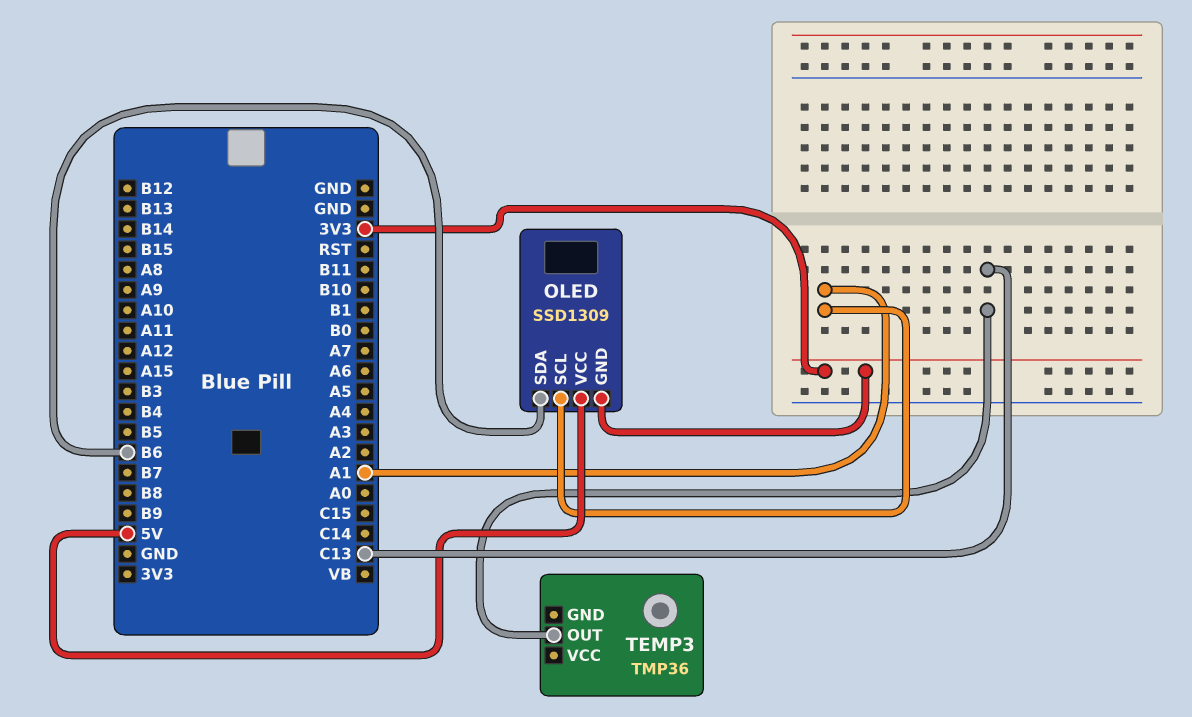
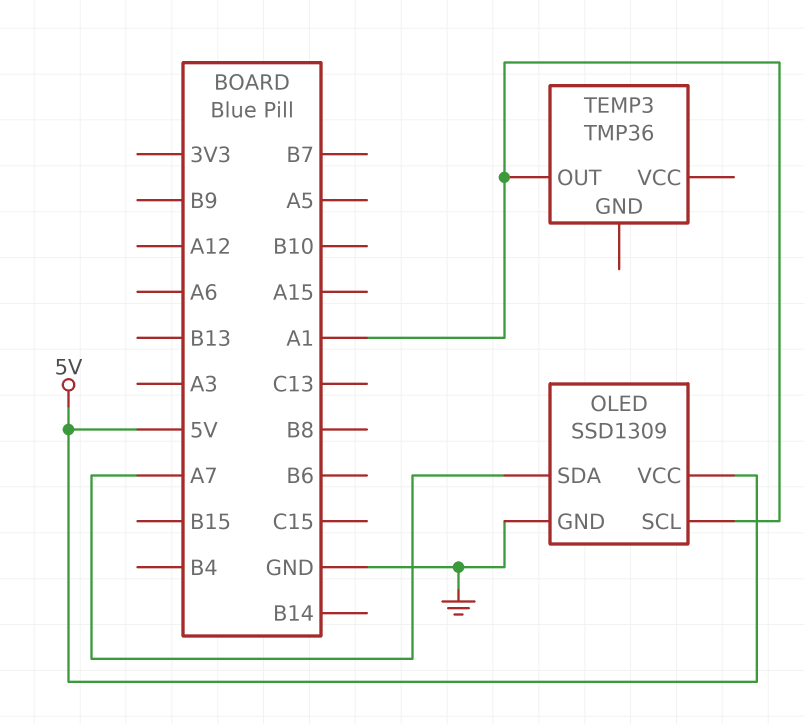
OLED pin GND: 3V3 -> GND
OLED pin SDA: B6 -> A7
TEMP3 pin OUT: C13 -> A1

